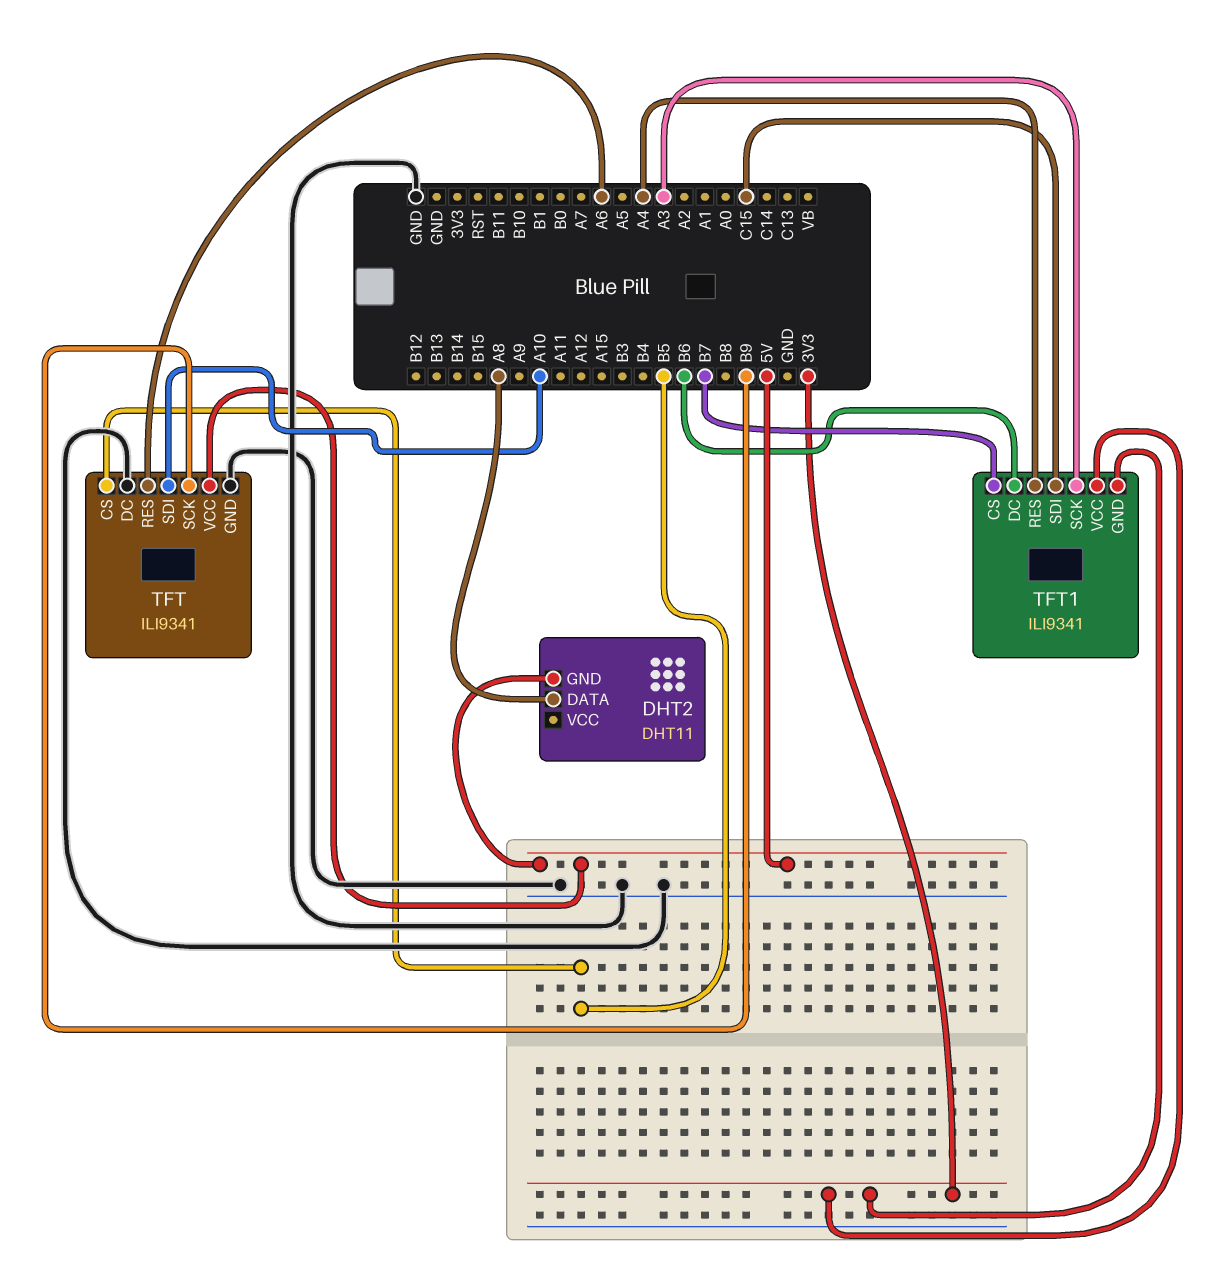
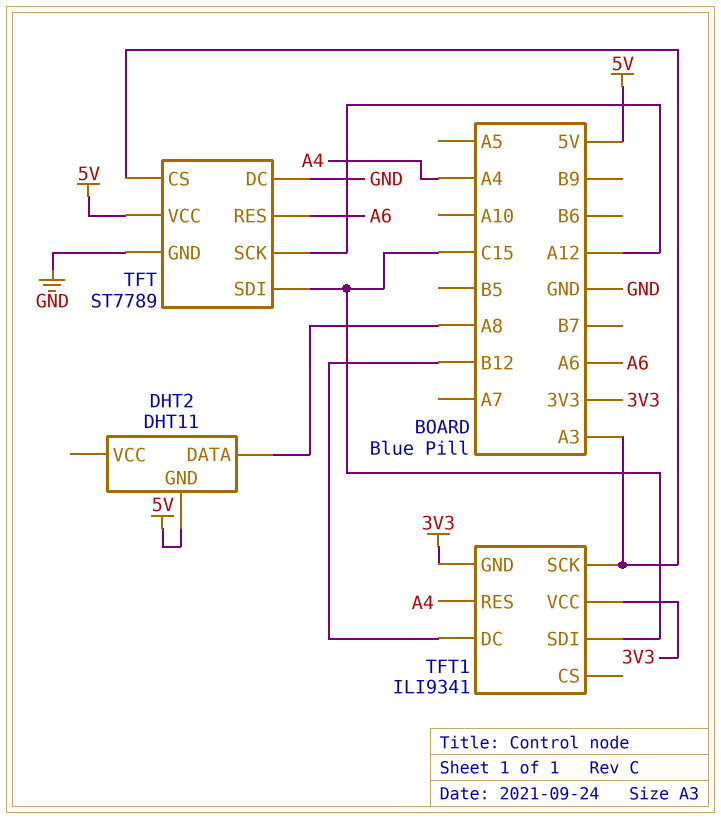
TFT: ILI9341 -> ST7789
TFT pin CS: B5 -> A3
TFT pin SCK: B9 -> A12
TFT pin SDI: A10 -> C15
TFT1 pin CS: B7 -> none
TFT1 pin DC: B6 -> B12

